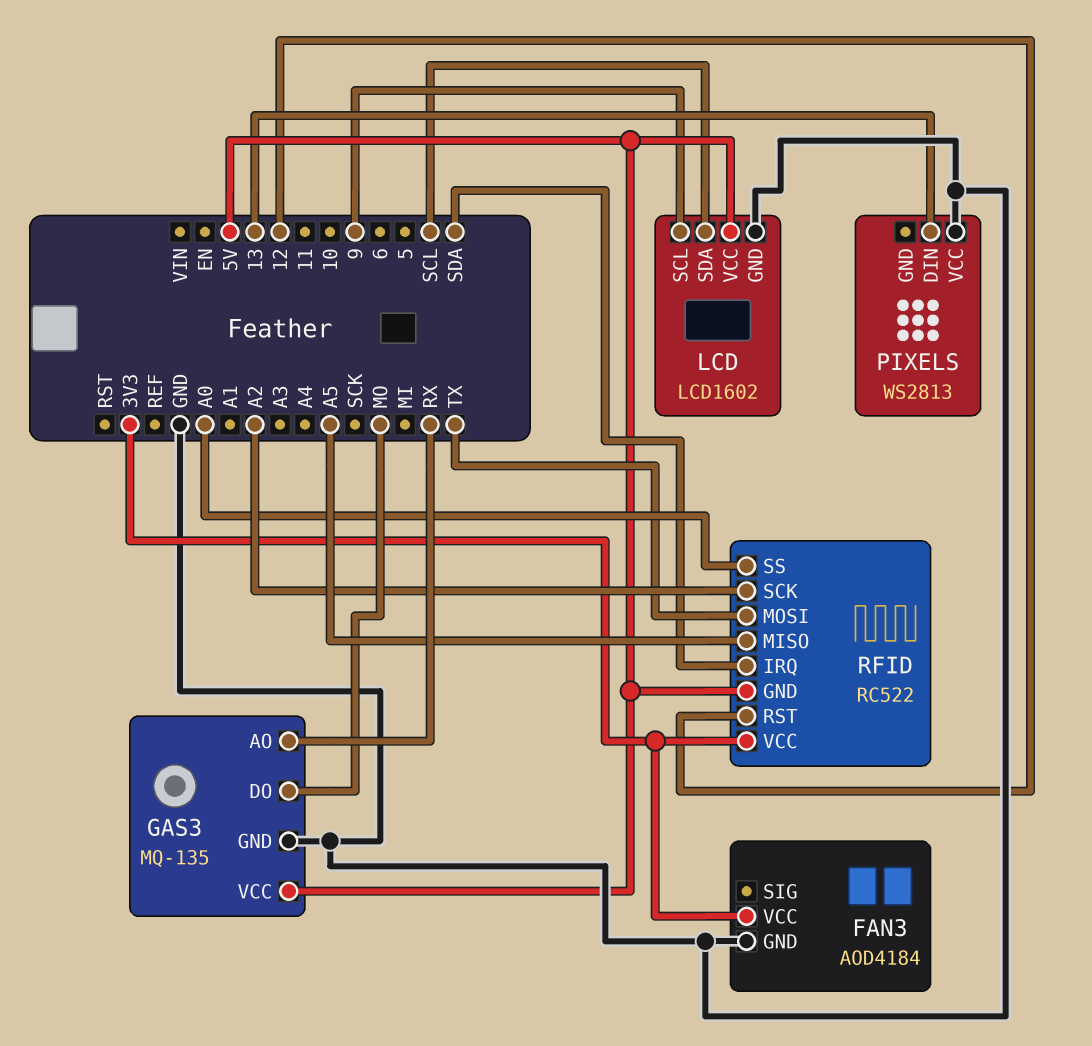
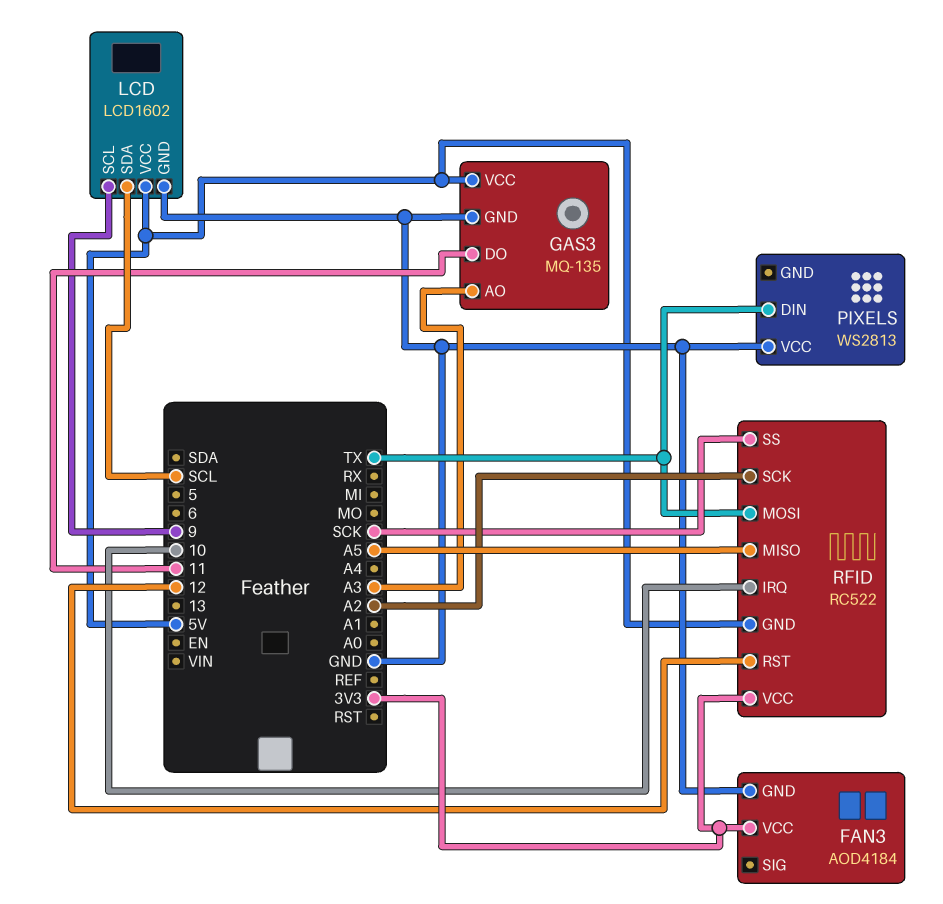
GAS3 pin AO: RX -> A3
GAS3 pin DO: MO -> 11
PIXELS pin DIN: 13 -> TX
RFID pin IRQ: SDA -> 10
RFID pin SS: A0 -> SCK

